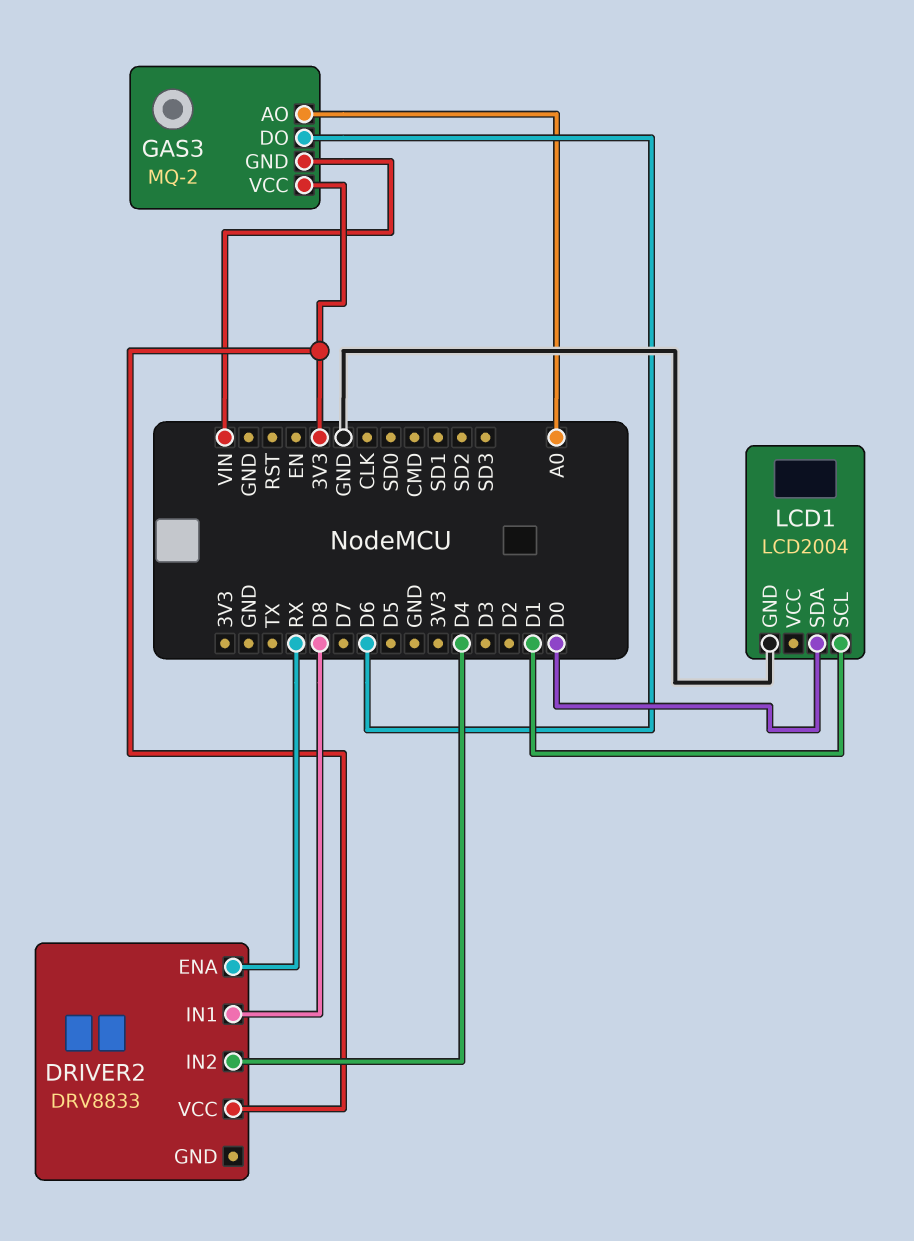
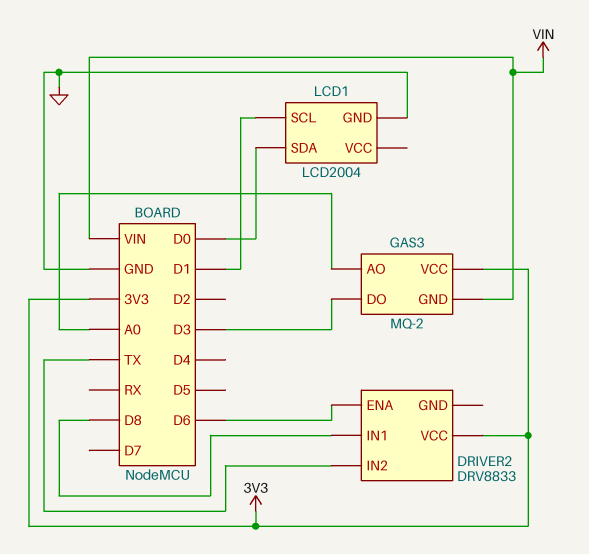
DRIVER2 pin ENA: RX -> D6
DRIVER2 pin IN2: D4 -> TX
GAS3 pin DO: D6 -> D3

